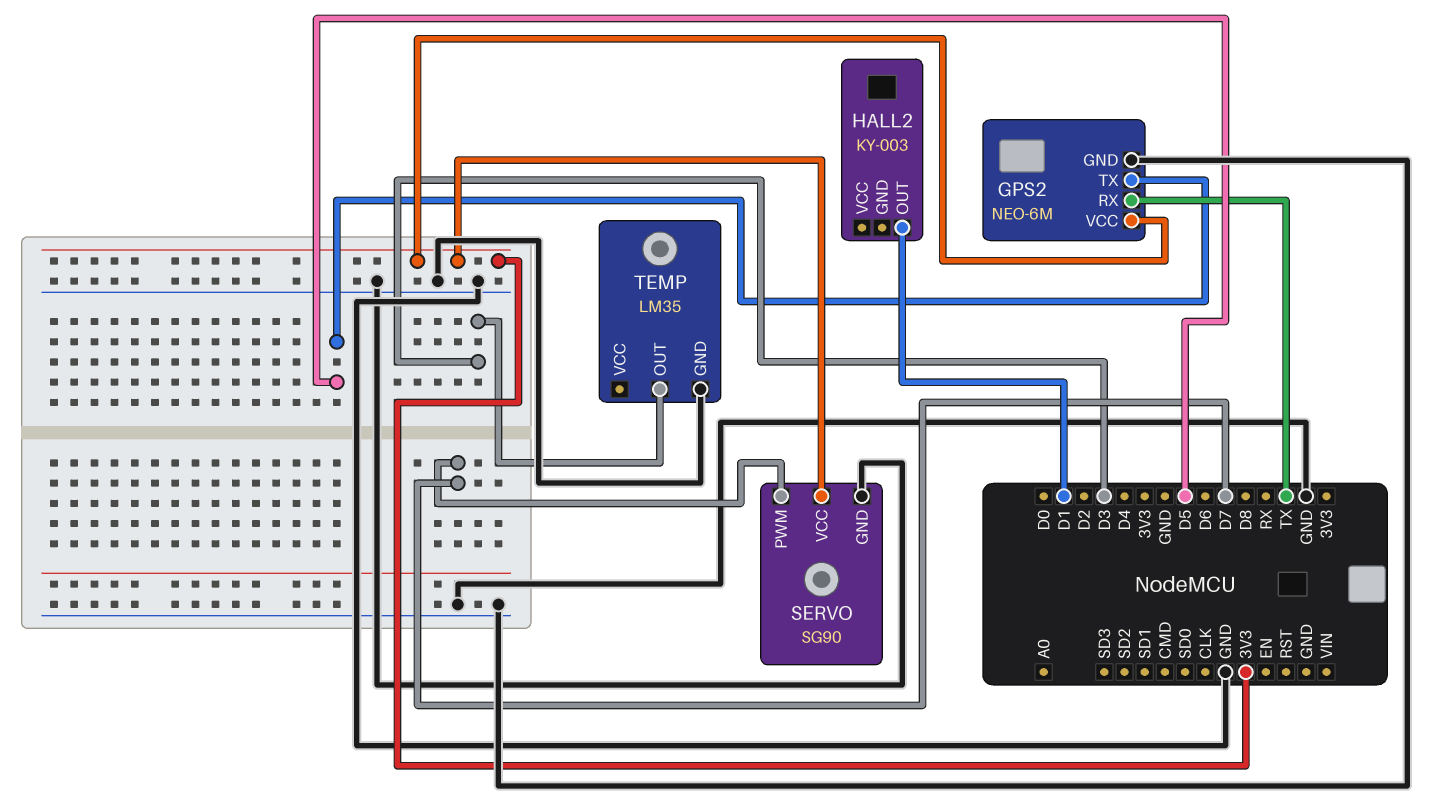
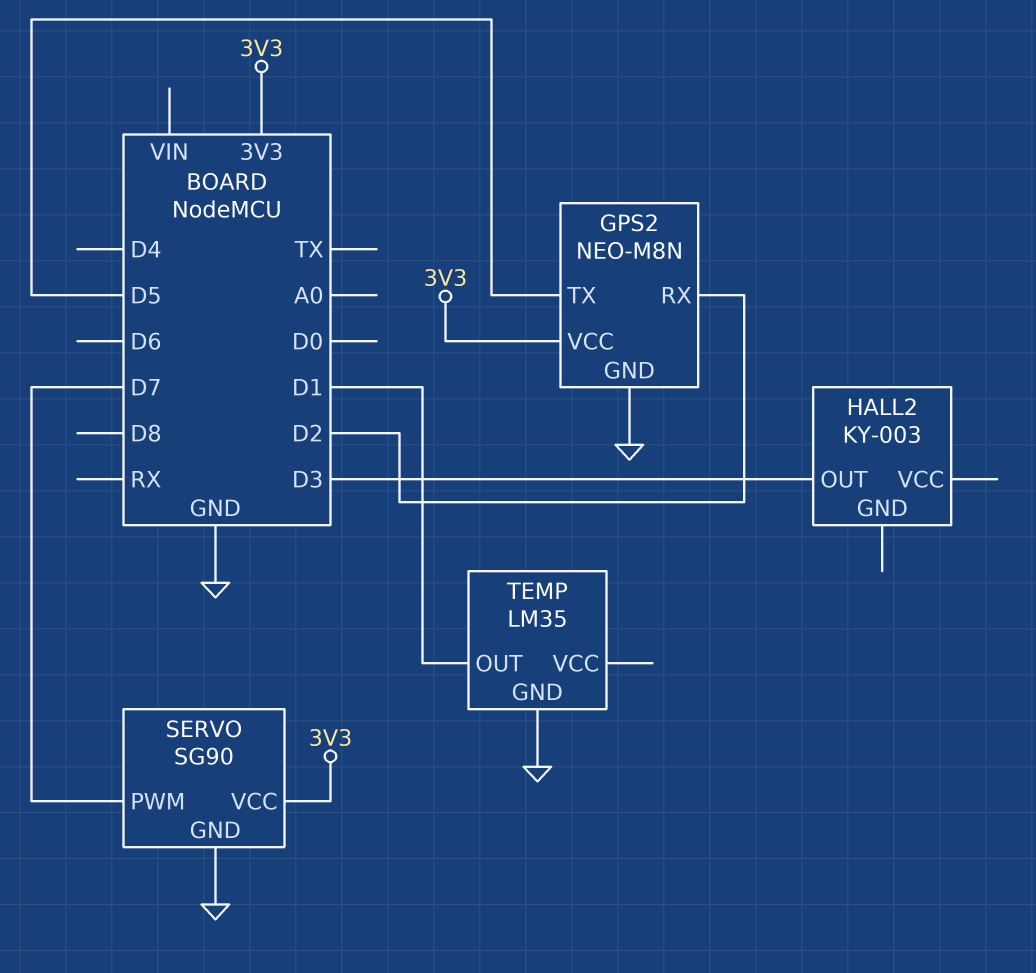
GPS2: NEO-6M -> NEO-M8N
GPS2 pin RX: TX -> D2
HALL2 pin OUT: D1 -> D3
TEMP pin OUT: D3 -> D1

